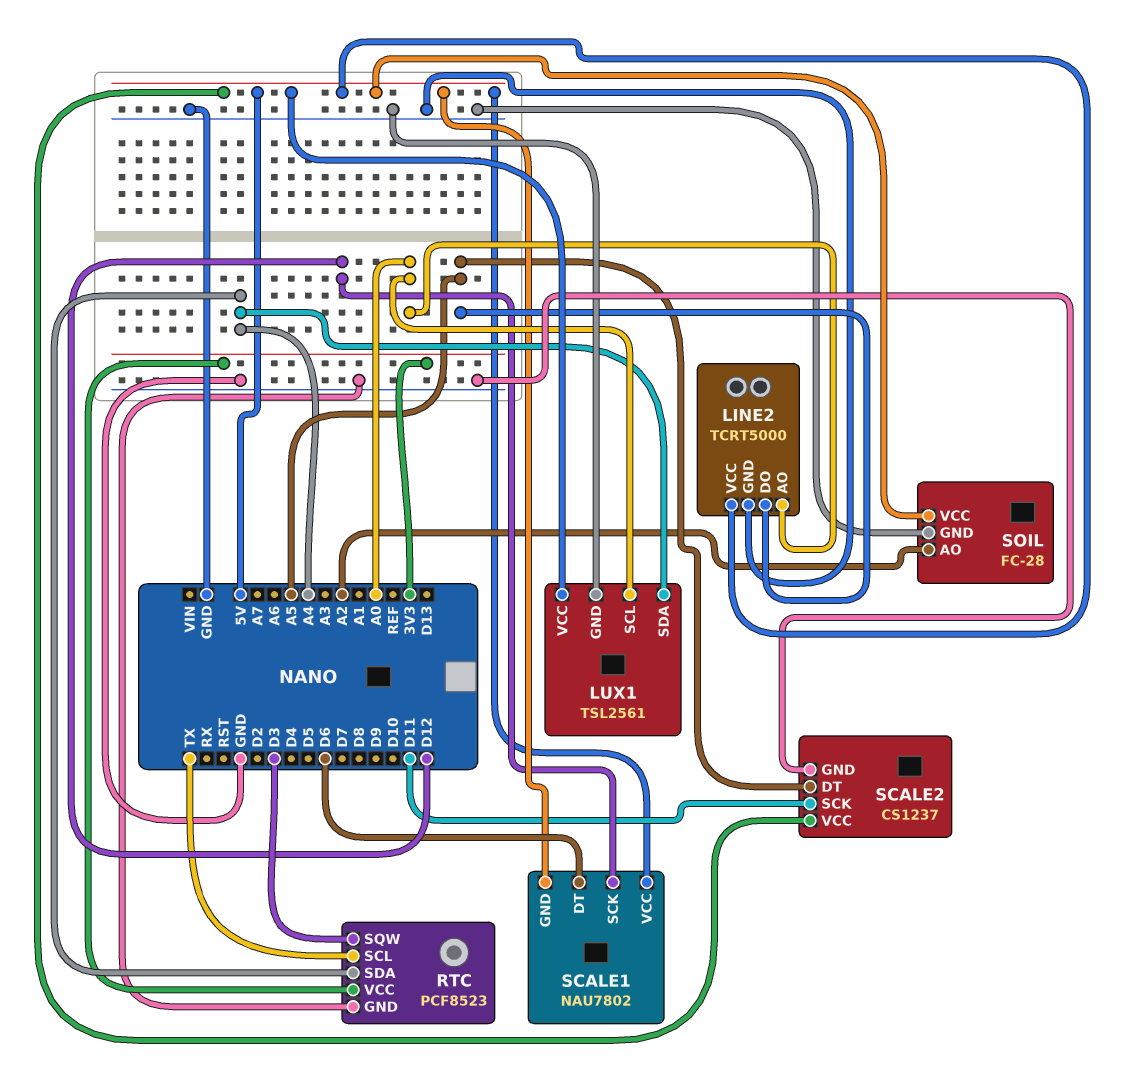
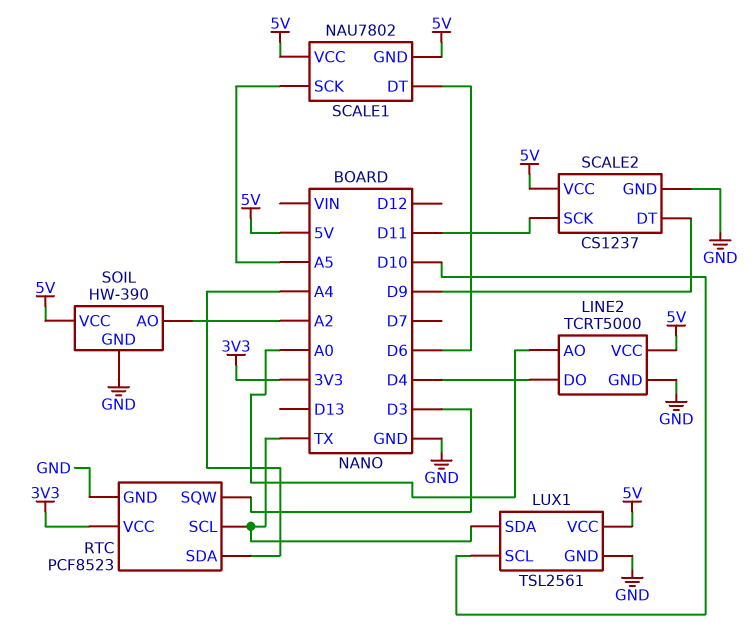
LINE2 pin DO: A5 -> D4
LUX1 pin SCL: A0 -> D10
LUX1 pin SDA: A4 -> TX
SCALE1 pin SCK: D12 -> A5
SCALE2 pin DT: A5 -> D9
SOIL: FC-28 -> HW-390

